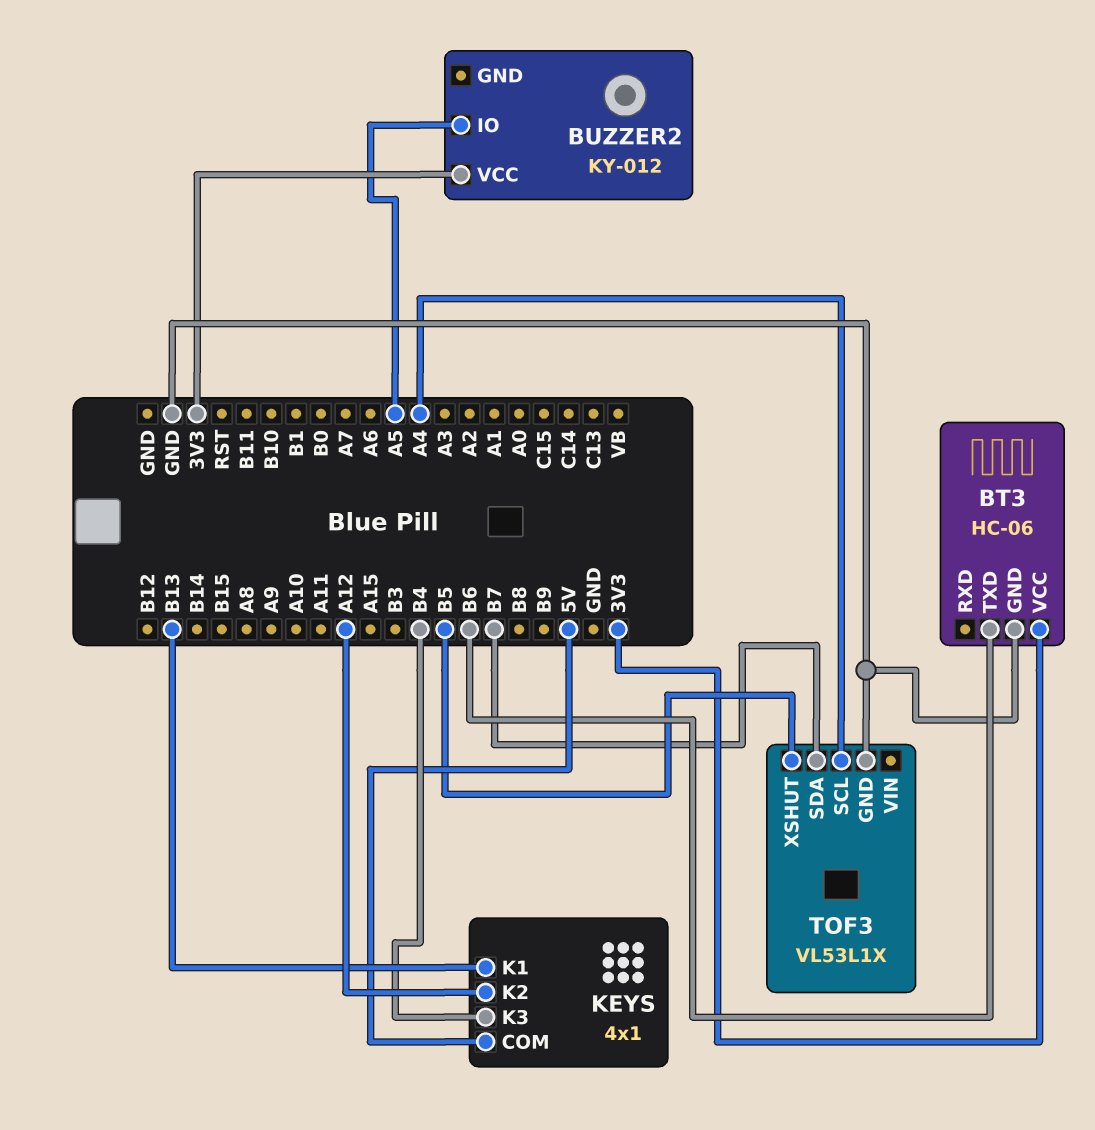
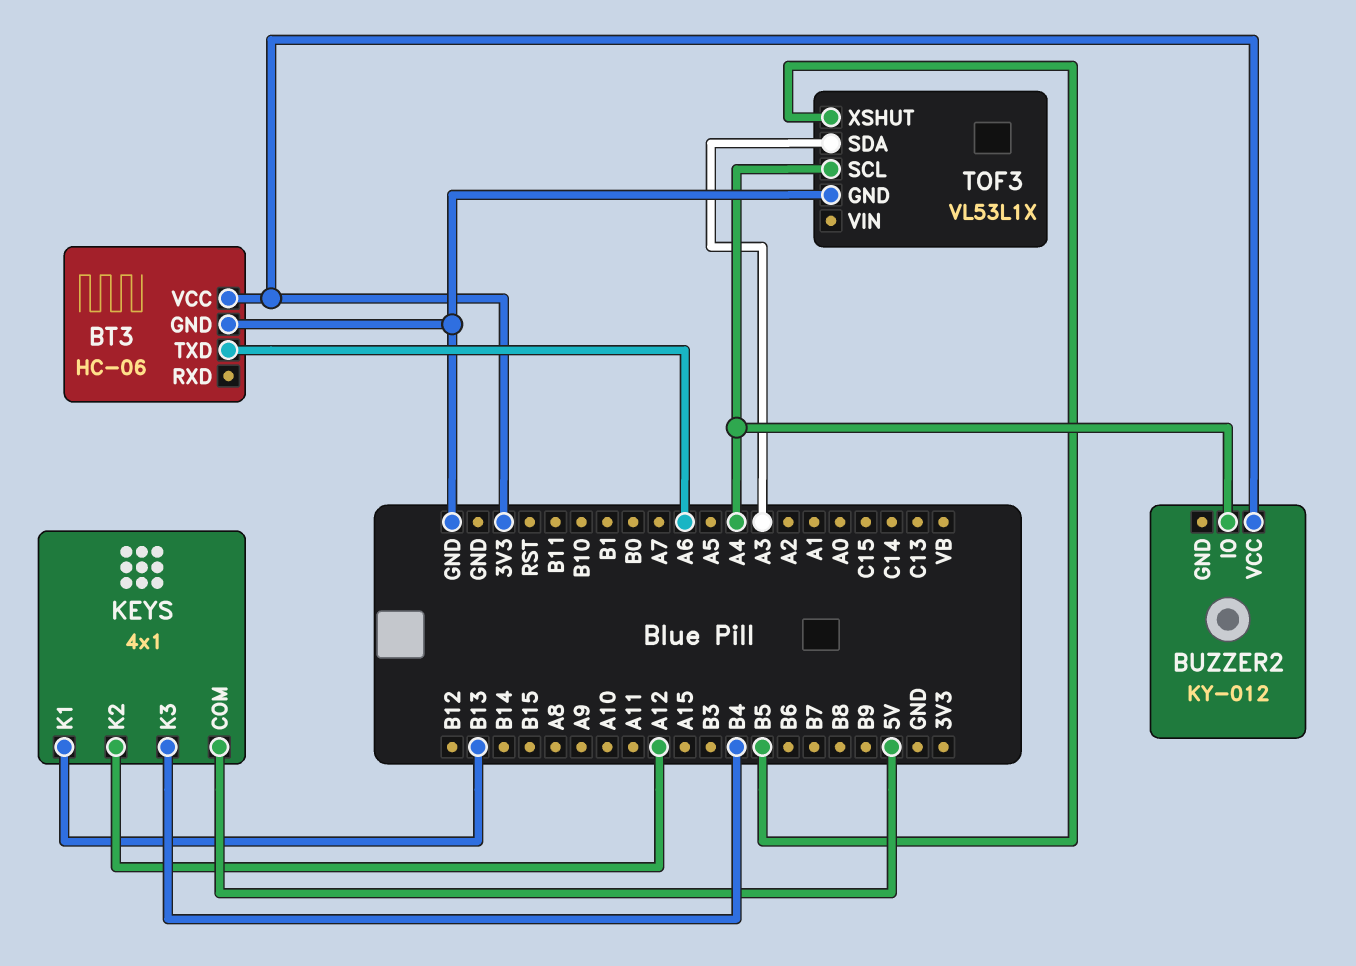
BT3 pin TXD: B6 -> A6
BUZZER2 pin IO: A5 -> A4
TOF3 pin SDA: B7 -> A3

